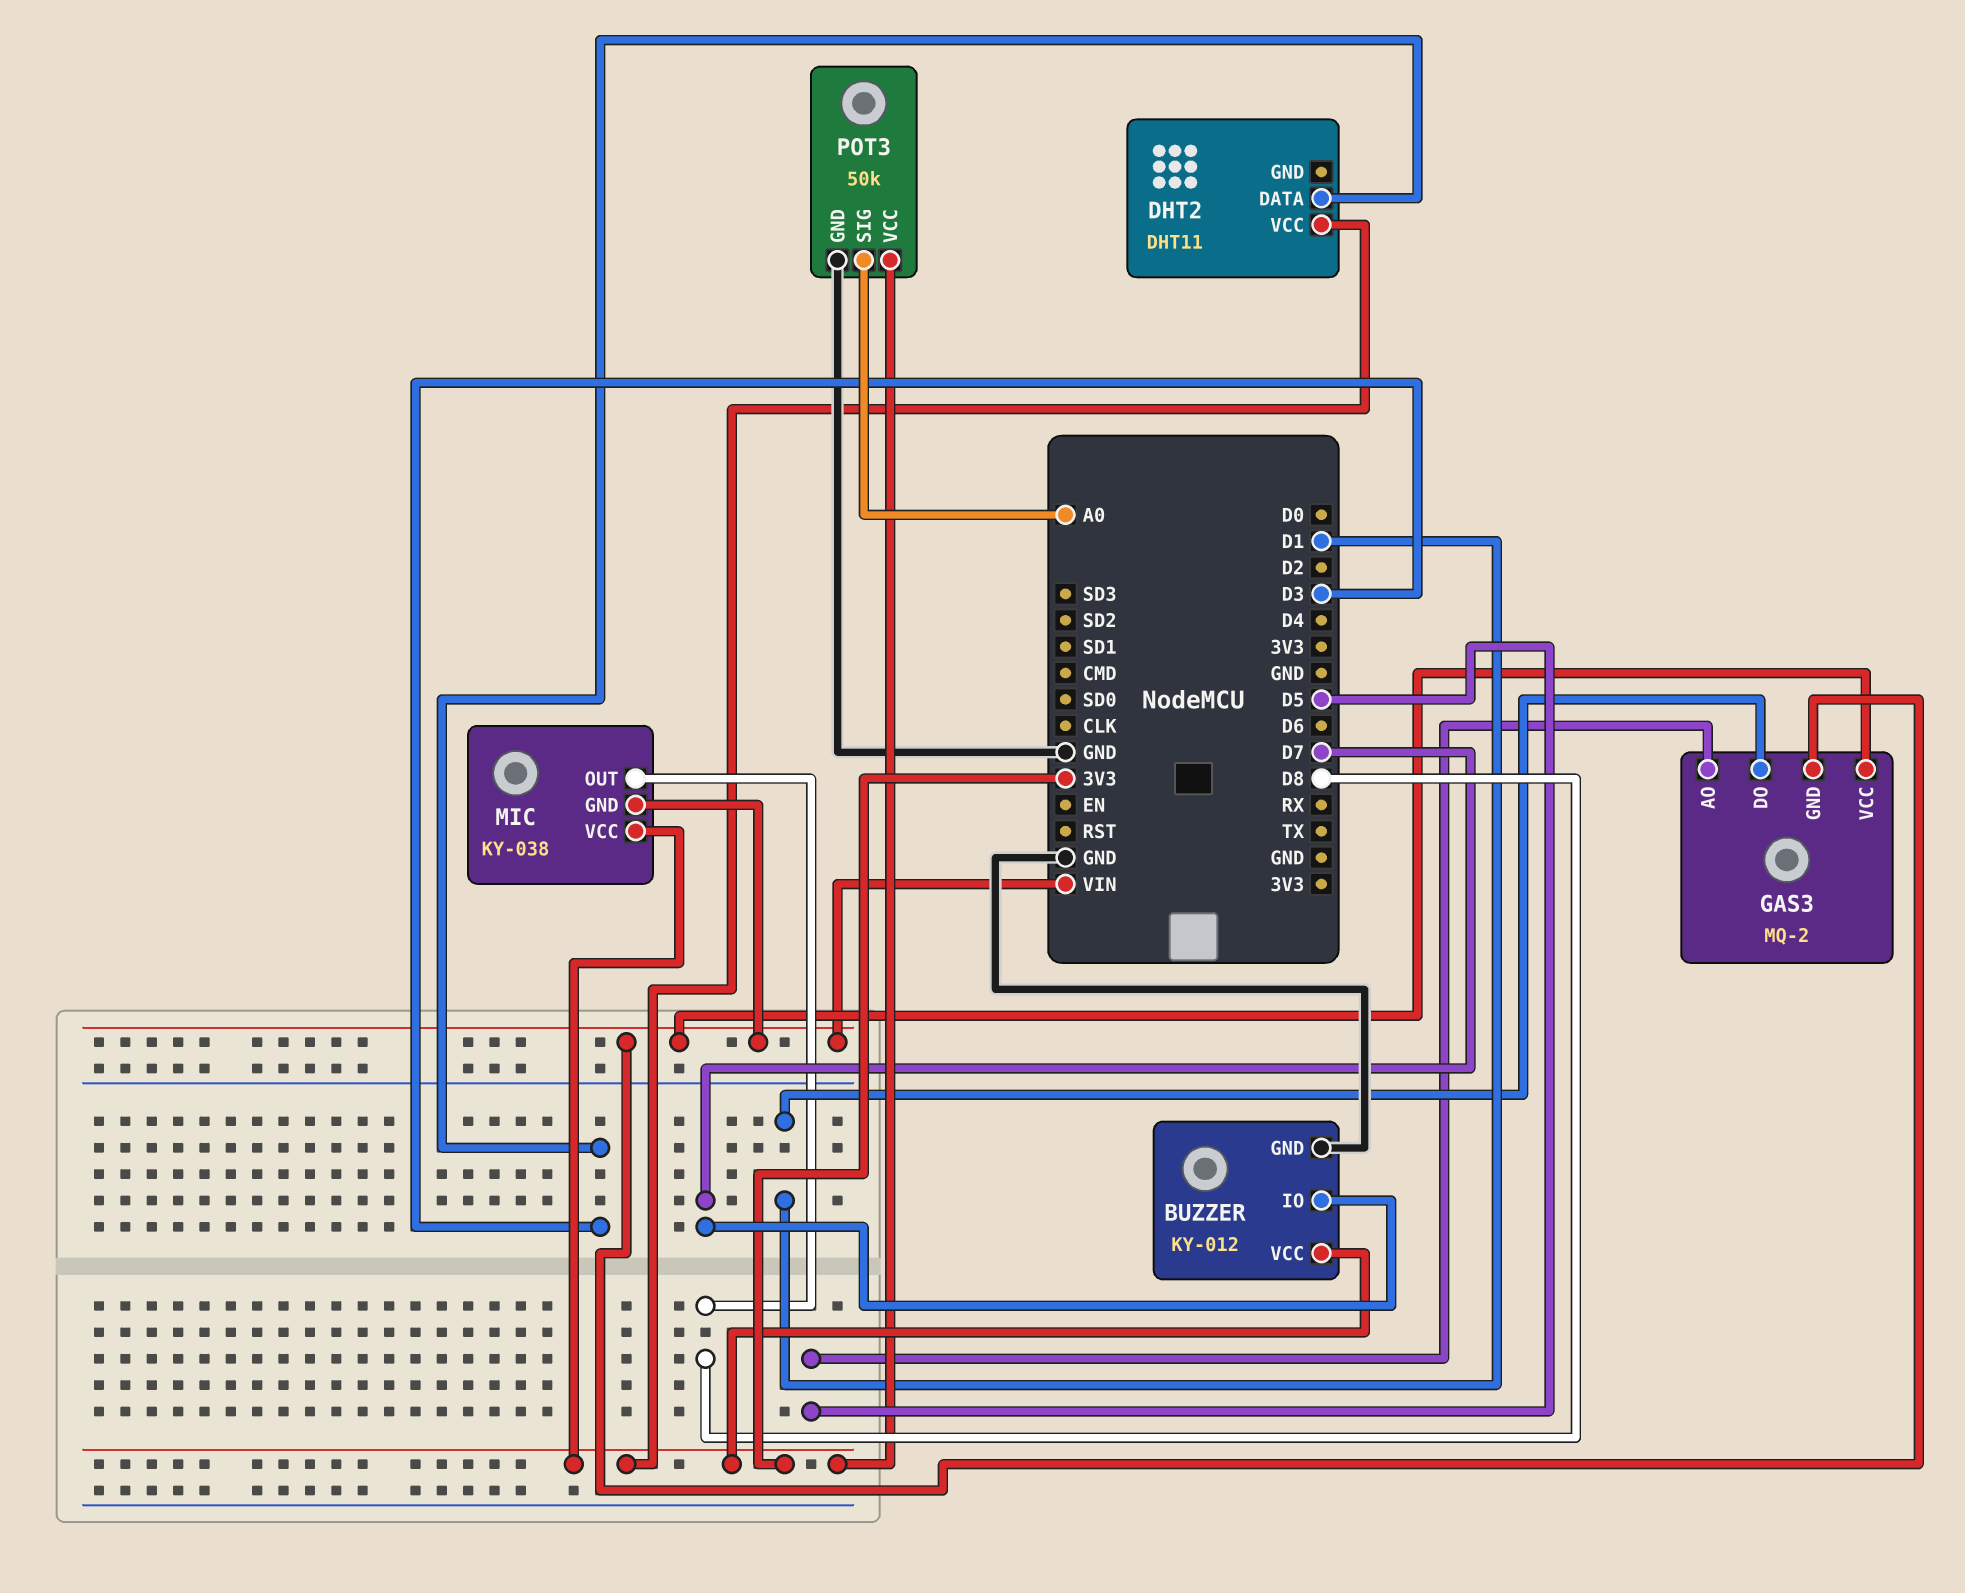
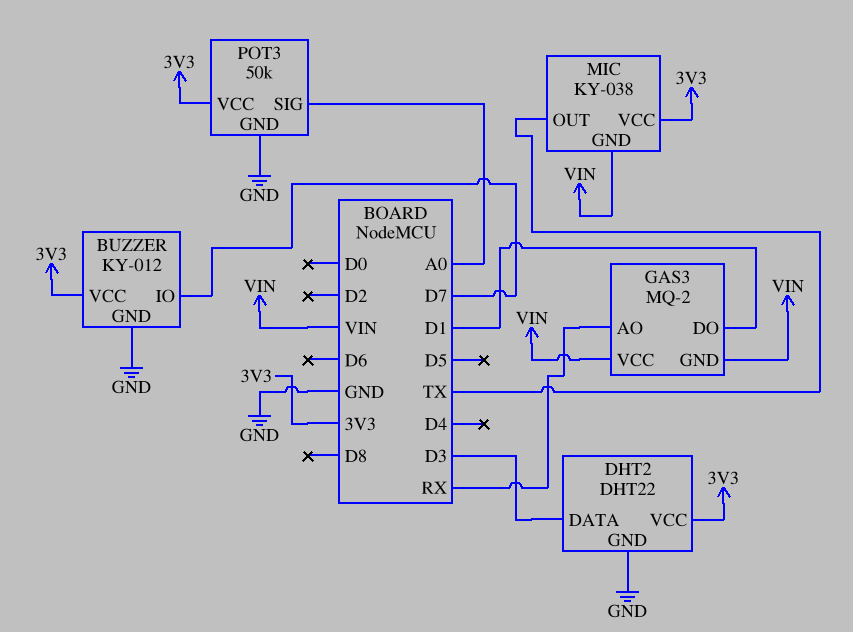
DHT2: DHT11 -> DHT22
DHT2 pin GND: none -> GND
GAS3 pin AO: D5 -> RX
MIC pin OUT: D8 -> TX

